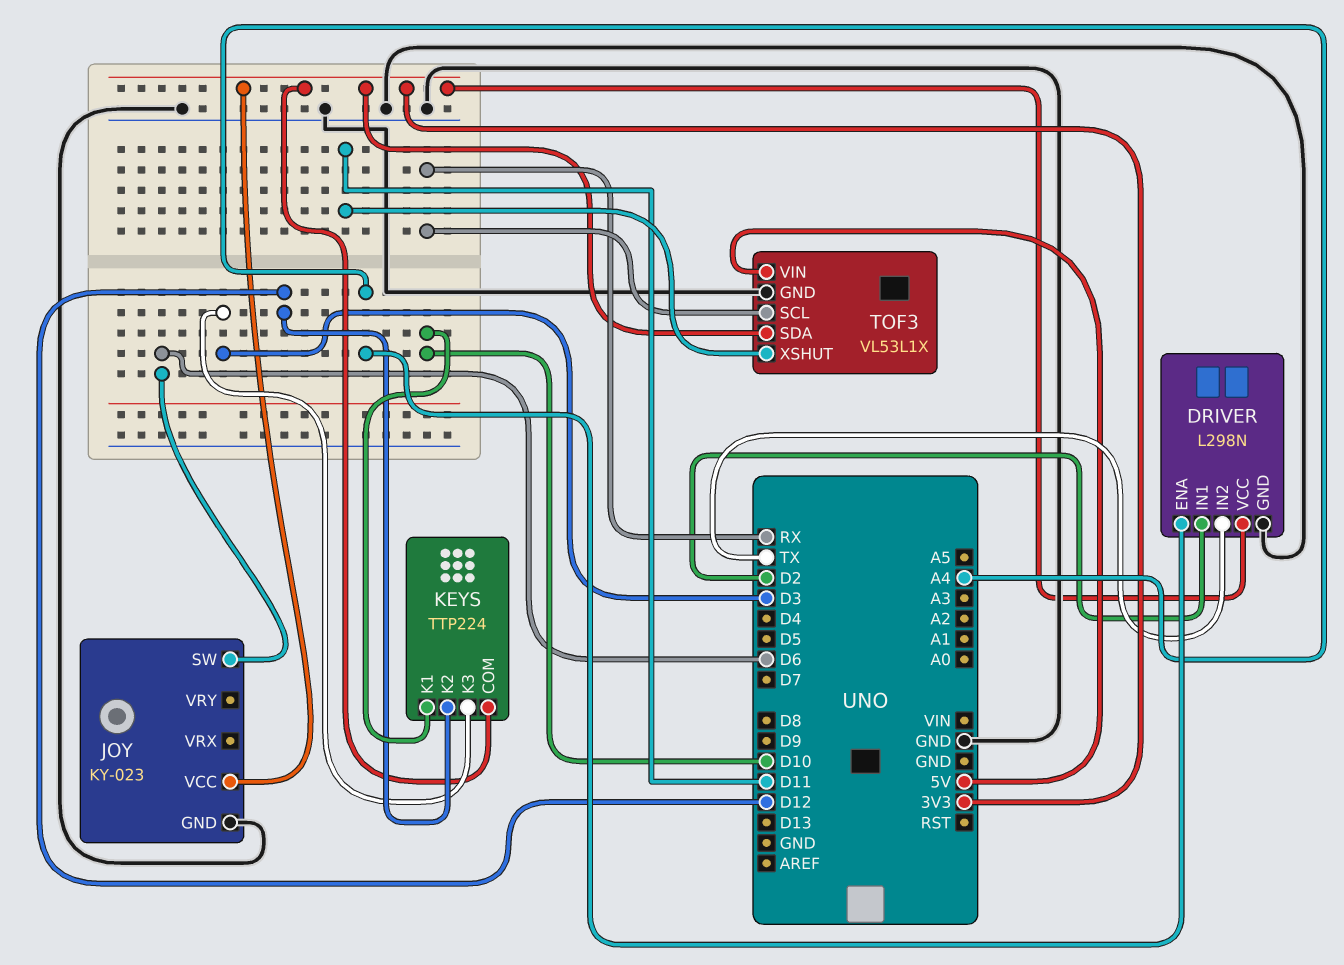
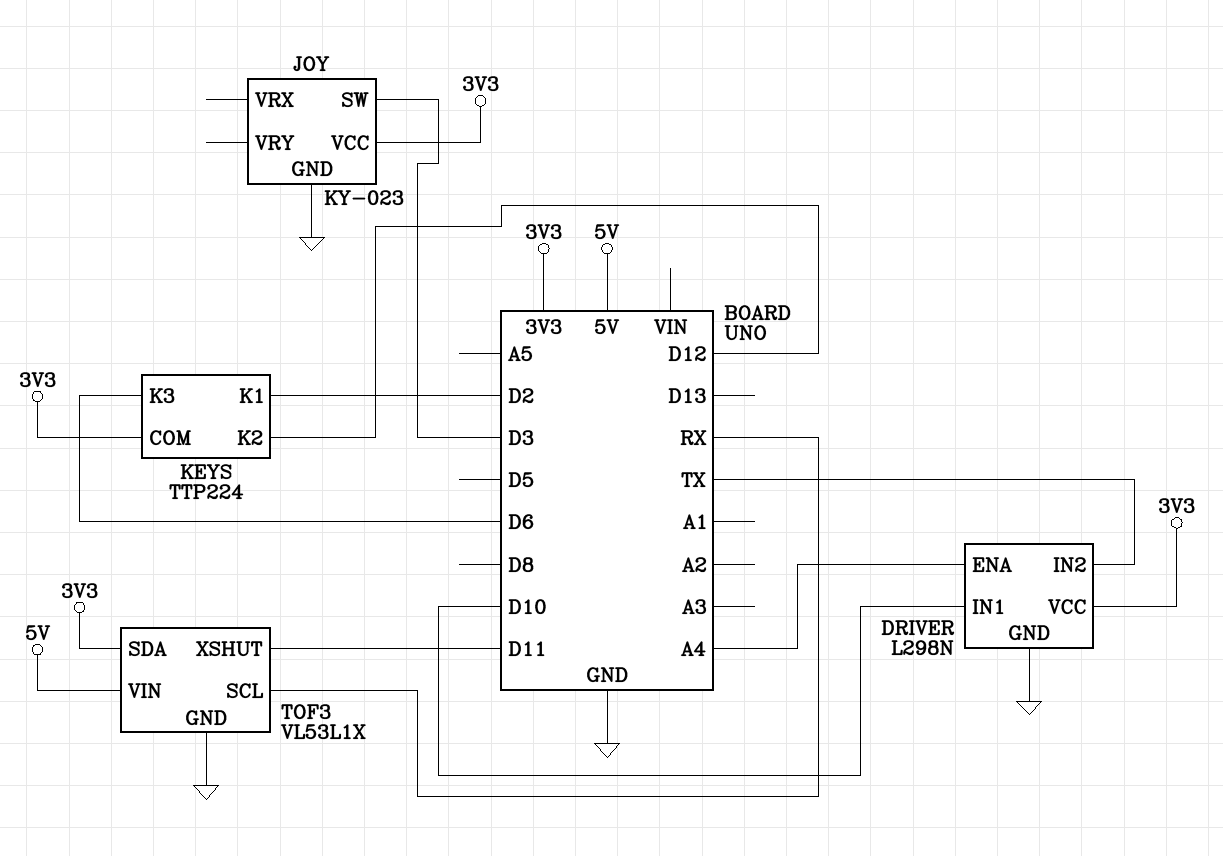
DRIVER pin IN1: D2 -> D10
JOY pin SW: D6 -> D3
KEYS pin K1: D10 -> D2
KEYS pin K3: D3 -> D6

